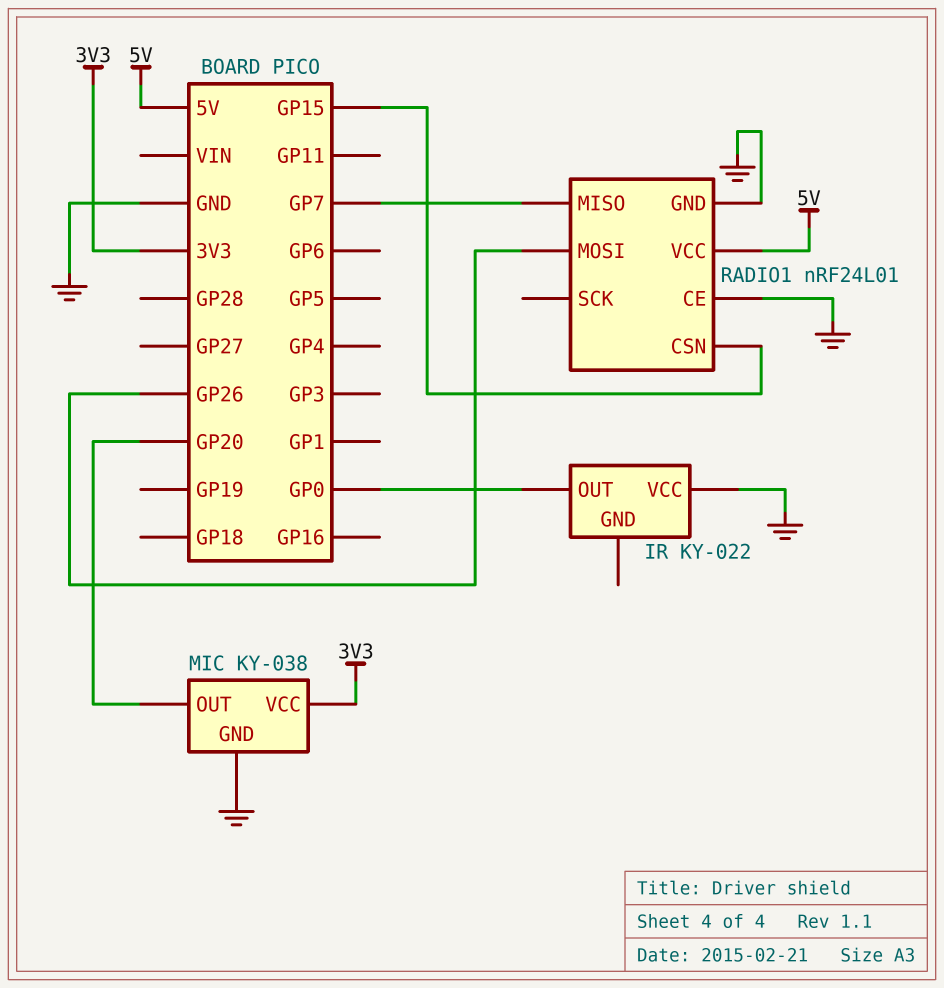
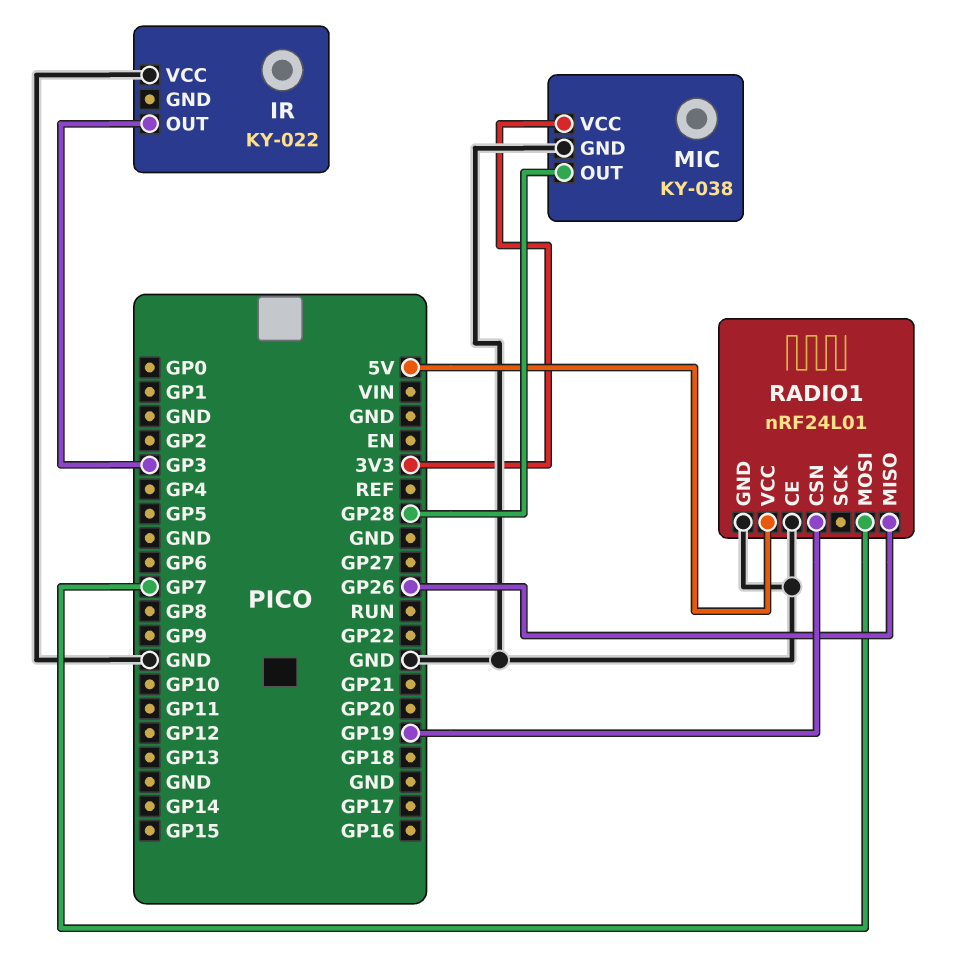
IR pin OUT: GP0 -> GP3
MIC pin OUT: GP20 -> GP28
RADIO1 pin CSN: GP15 -> GP19
RADIO1 pin MISO: GP7 -> GP26
RADIO1 pin MOSI: GP26 -> GP7

